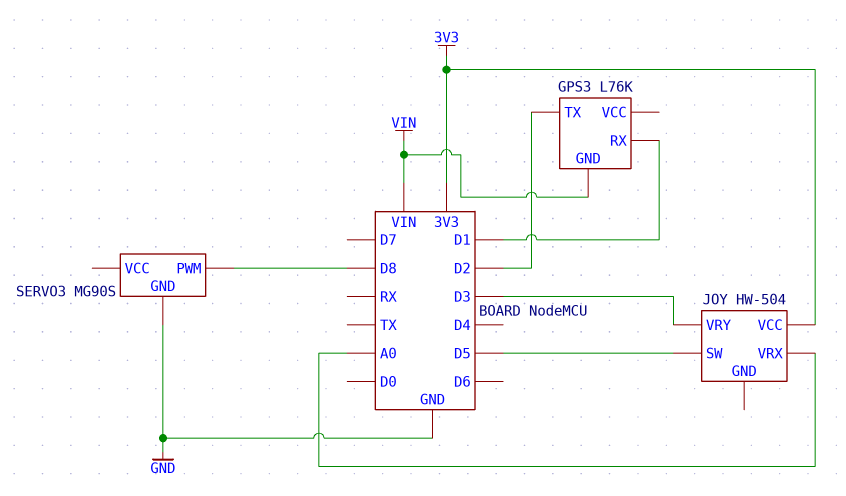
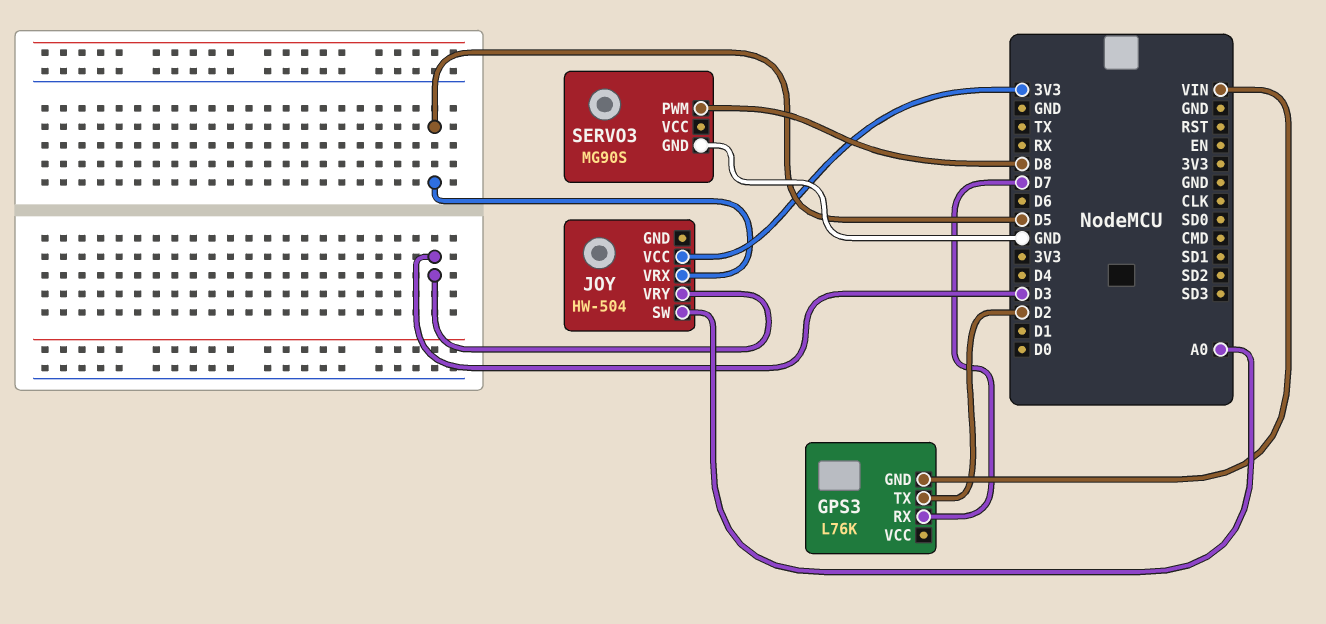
GPS3 pin RX: D1 -> D7
JOY pin SW: D5 -> A0
JOY pin VRX: A0 -> D5

